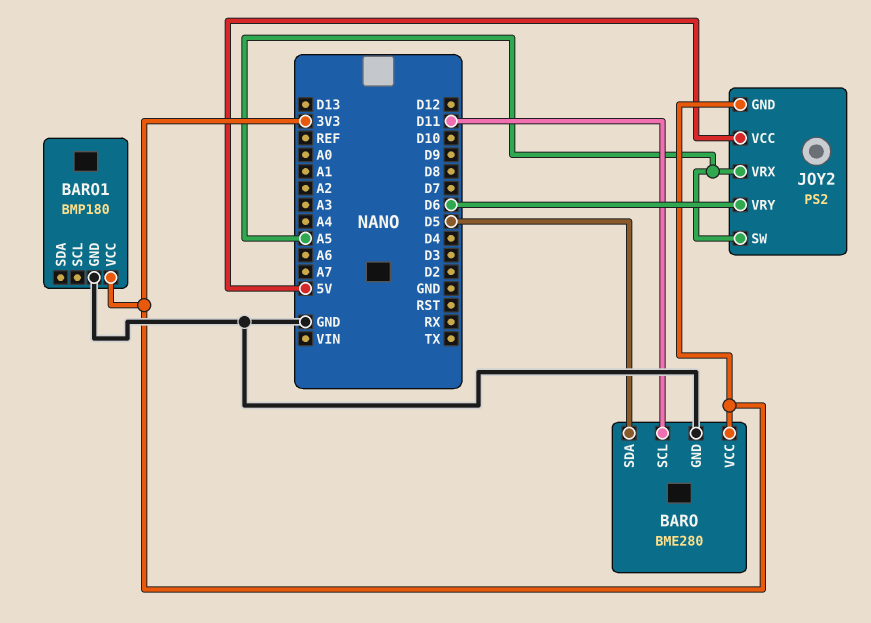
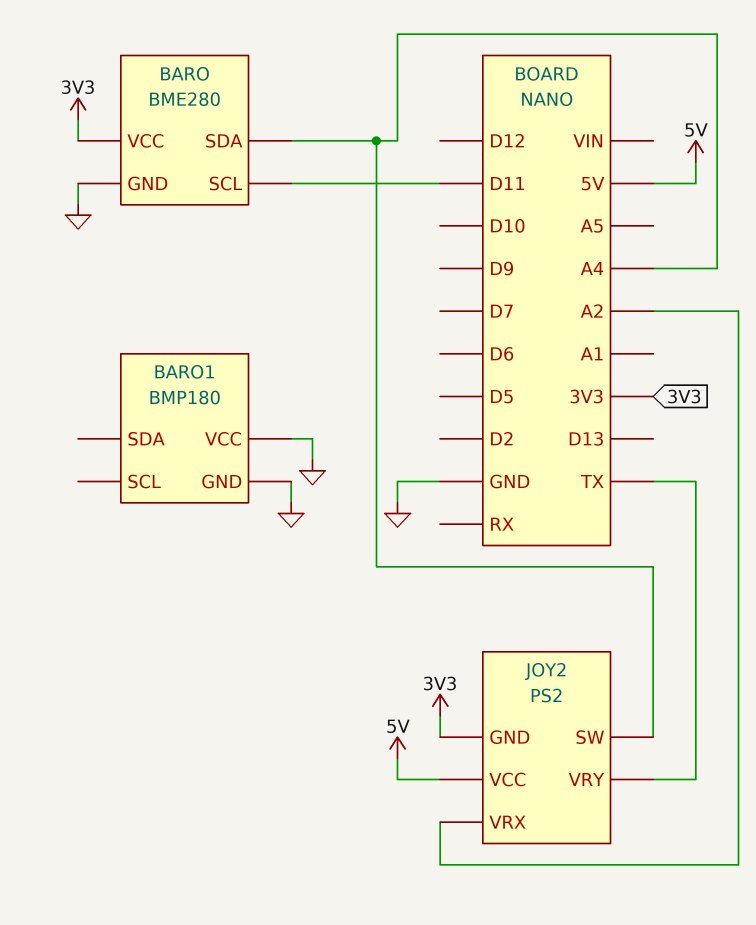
BARO pin SDA: D5 -> A4
BARO1 pin VCC: 3V3 -> GND
JOY2 pin SW: A5 -> A4
JOY2 pin VRX: A5 -> A2
JOY2 pin VRY: D6 -> TX

